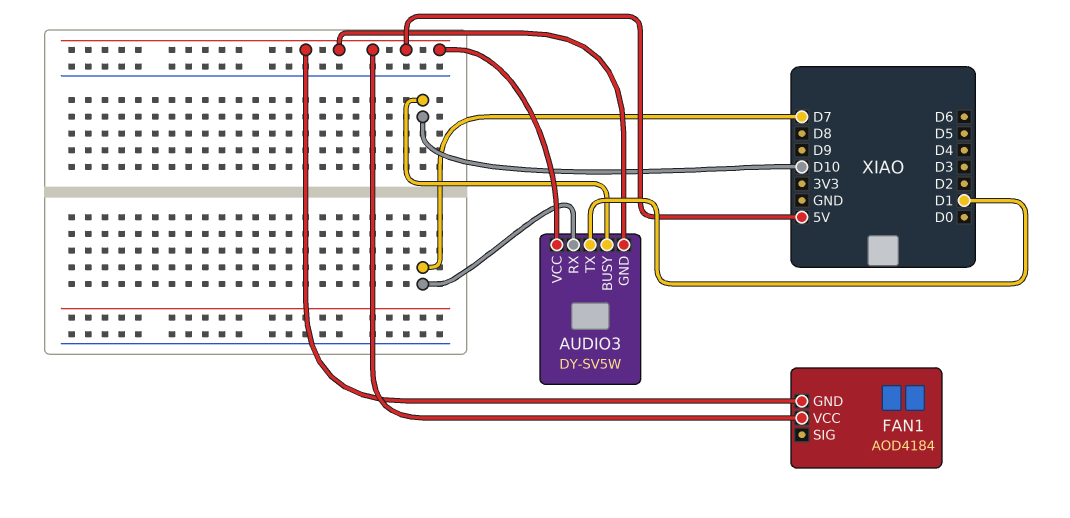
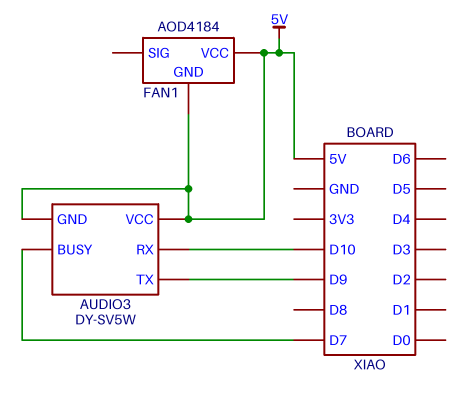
AUDIO3 pin BUSY: D10 -> D7
AUDIO3 pin RX: D7 -> D10
AUDIO3 pin TX: D1 -> D9

